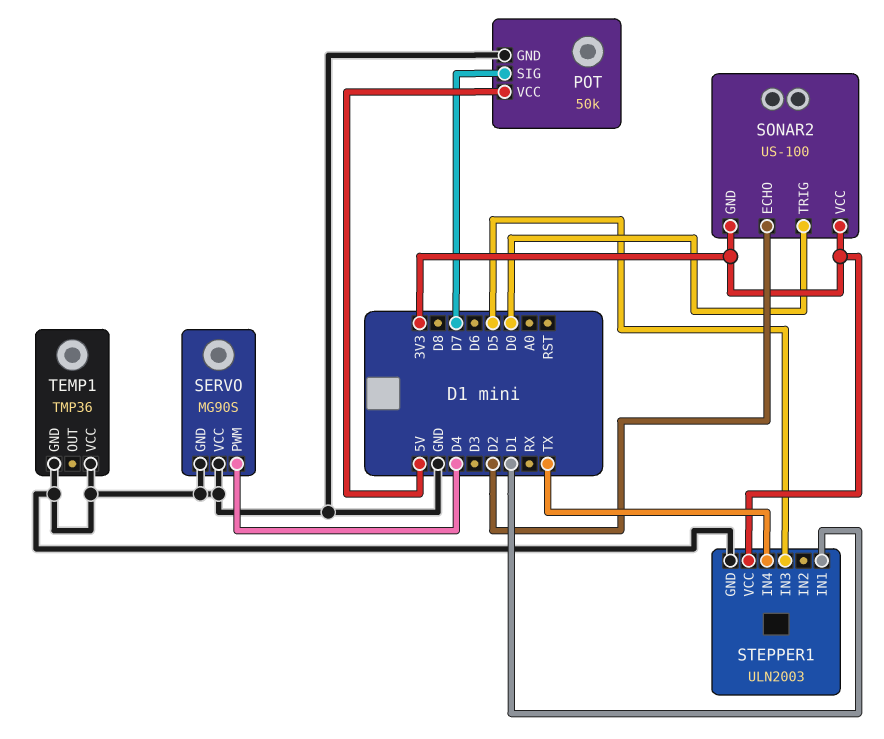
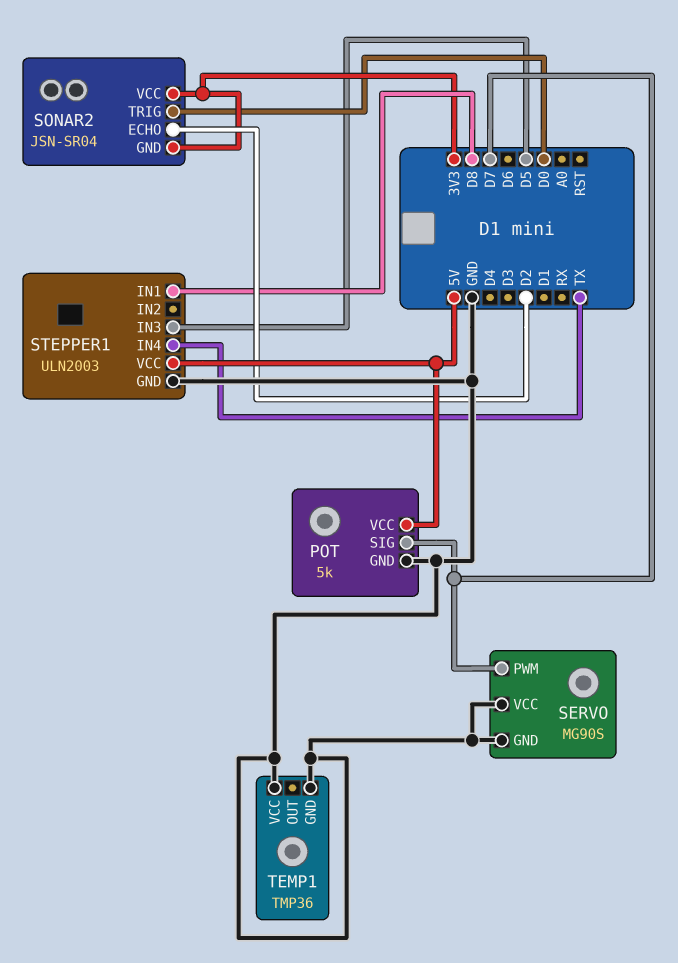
POT: 50k -> 5k
SERVO pin PWM: D4 -> D7
SONAR2: US-100 -> JSN-SR04
STEPPER1 pin IN1: D1 -> D8
STEPPER1 pin VCC: 3V3 -> 5V

